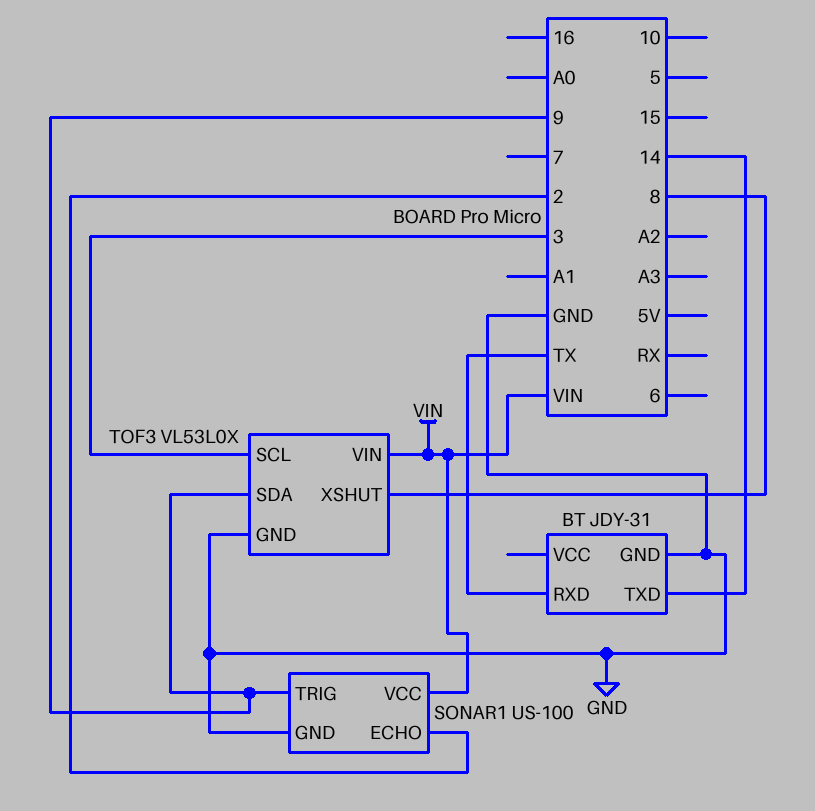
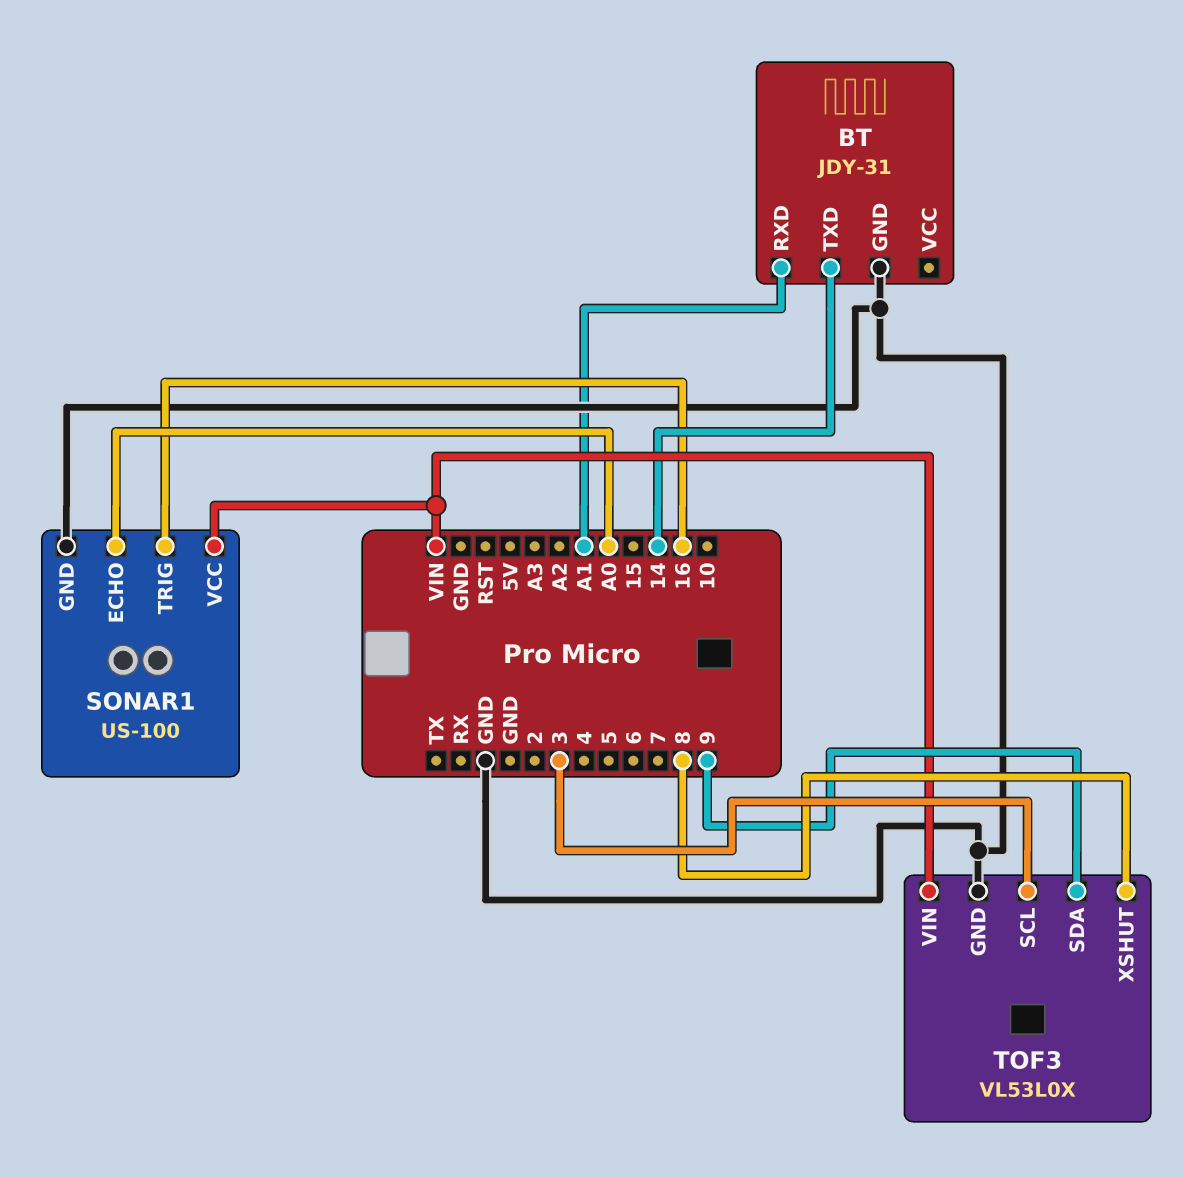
BT pin RXD: TX -> A1
SONAR1 pin ECHO: 2 -> A0
SONAR1 pin TRIG: 9 -> 16

